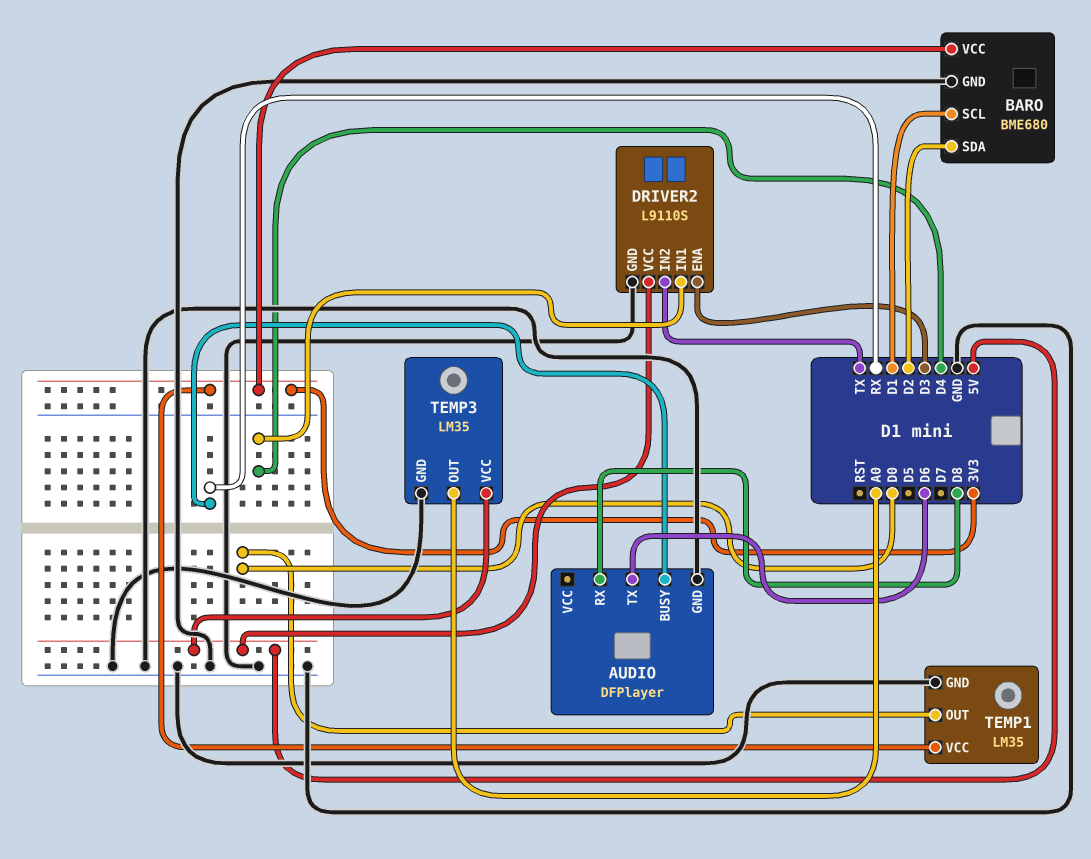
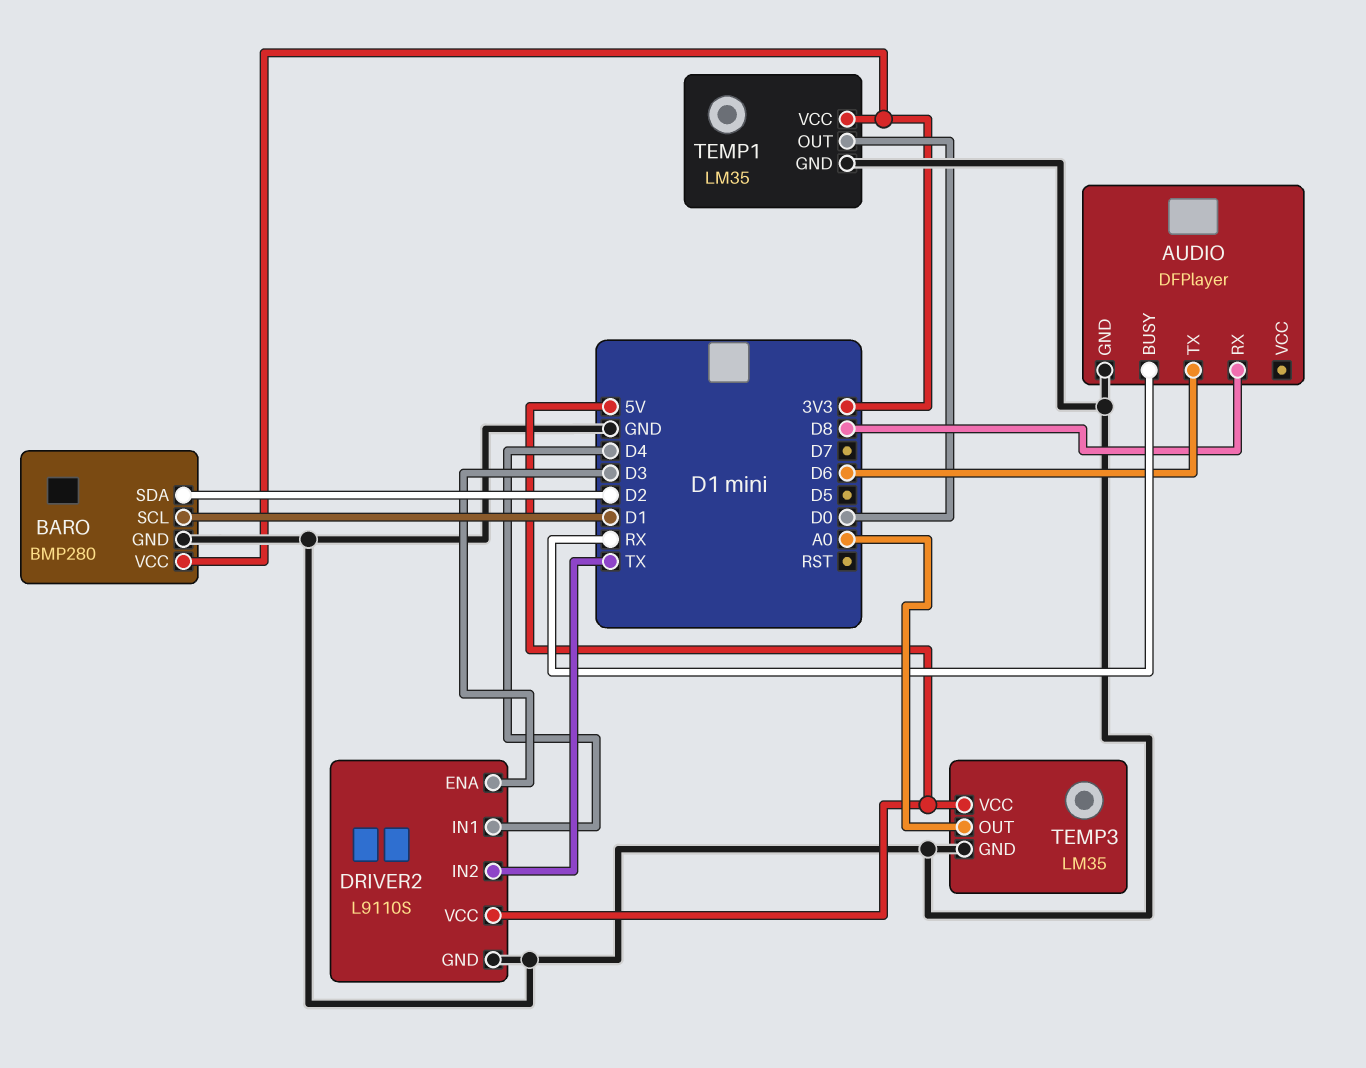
BARO: BME680 -> BMP280

